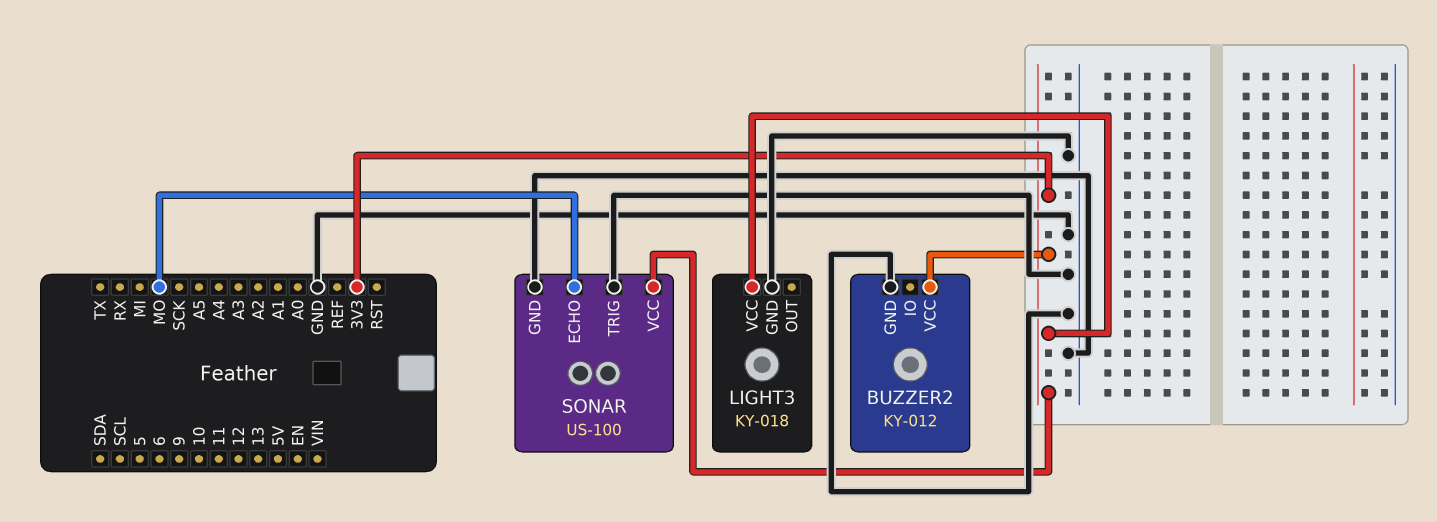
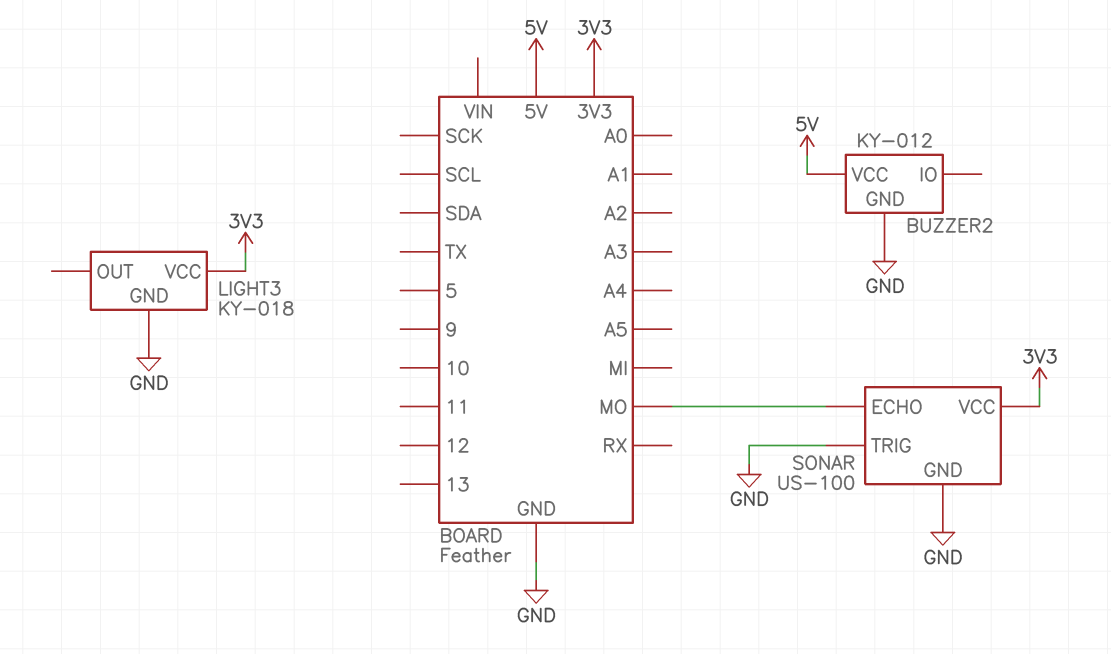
BUZZER2 pin VCC: 3V3 -> 5V

